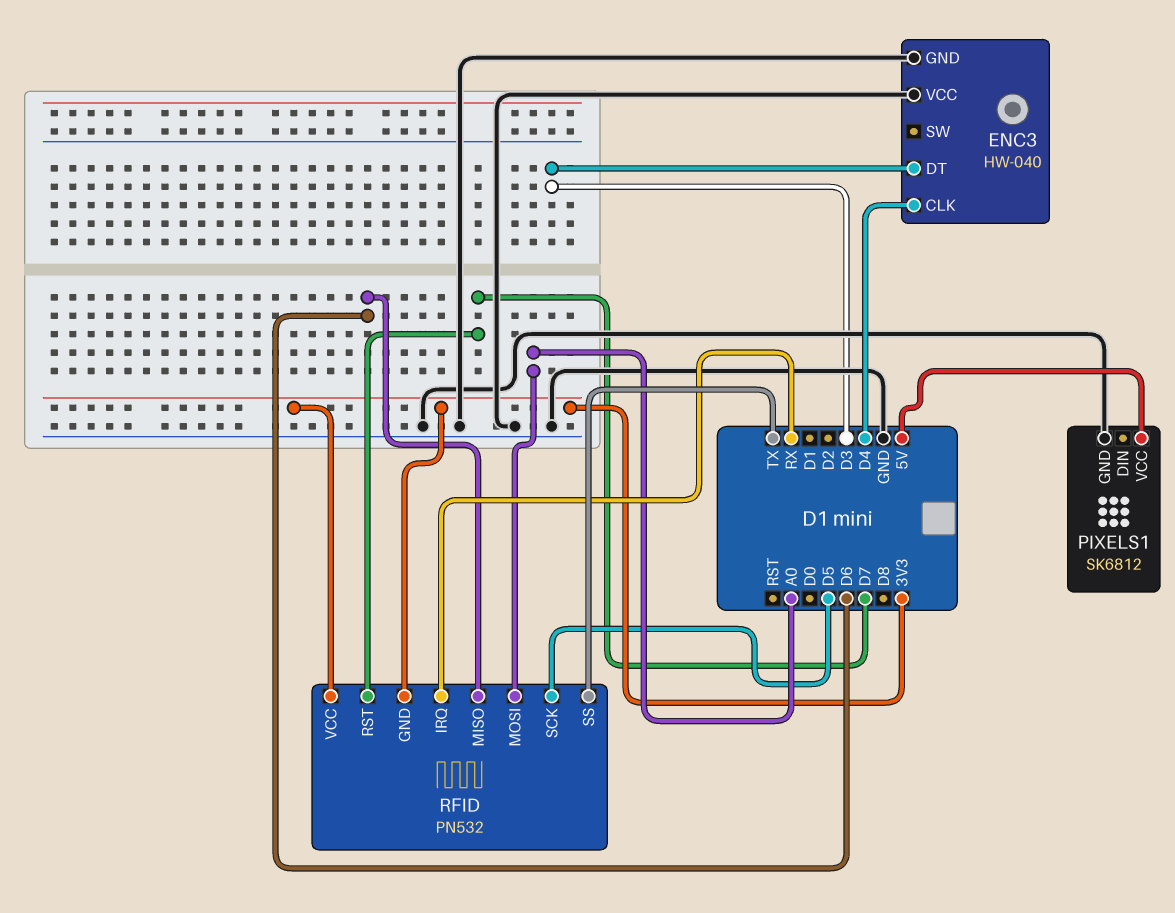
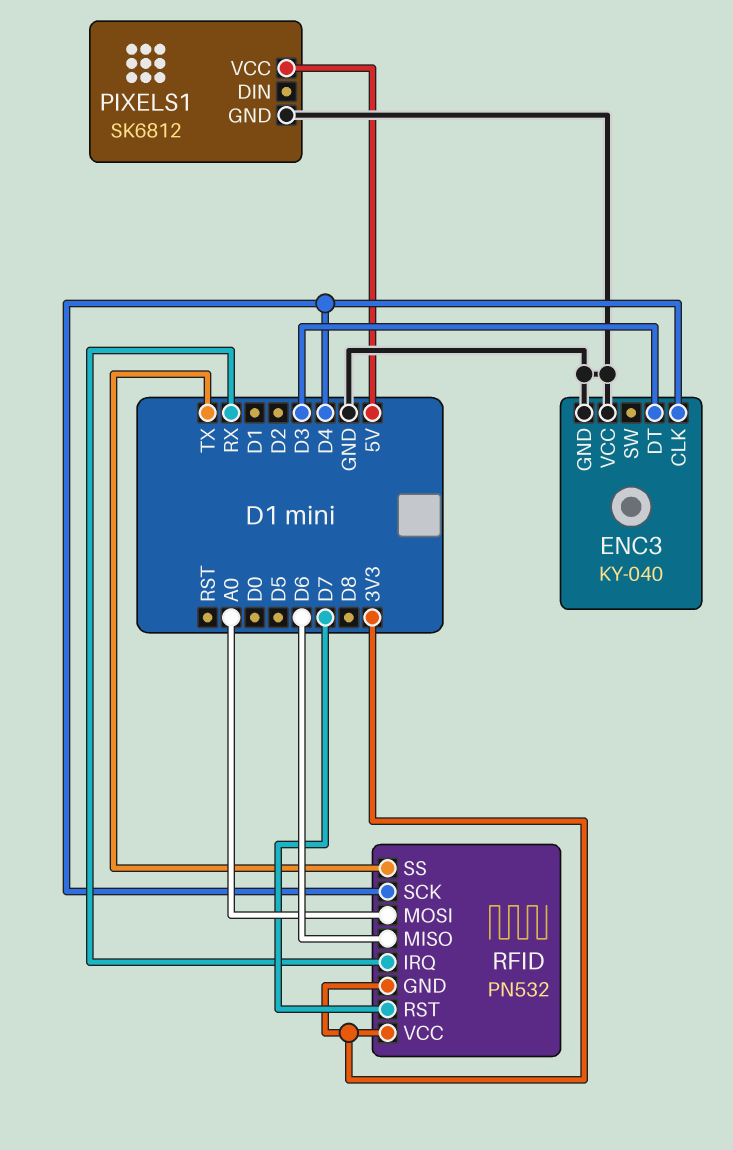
ENC3: HW-040 -> KY-040
RFID pin SCK: D5 -> D4

